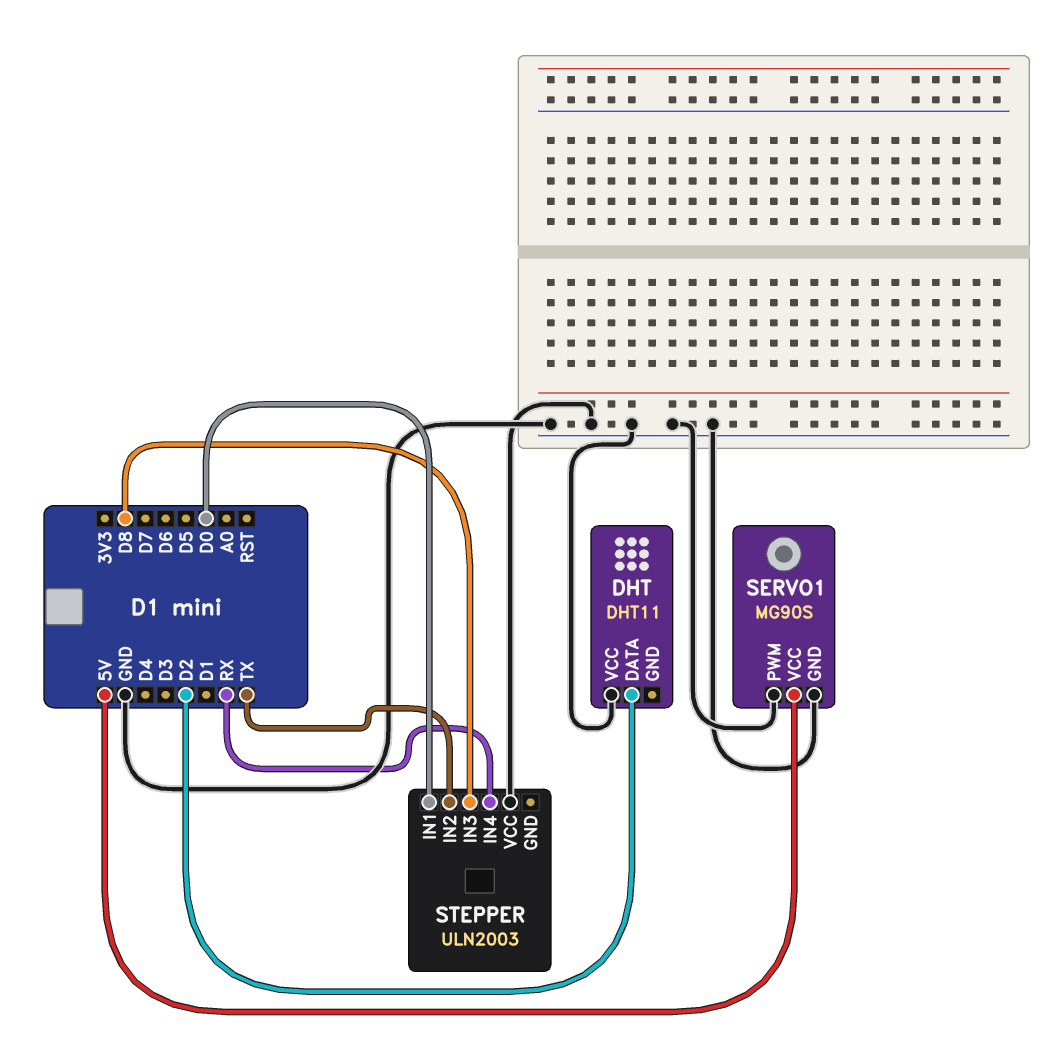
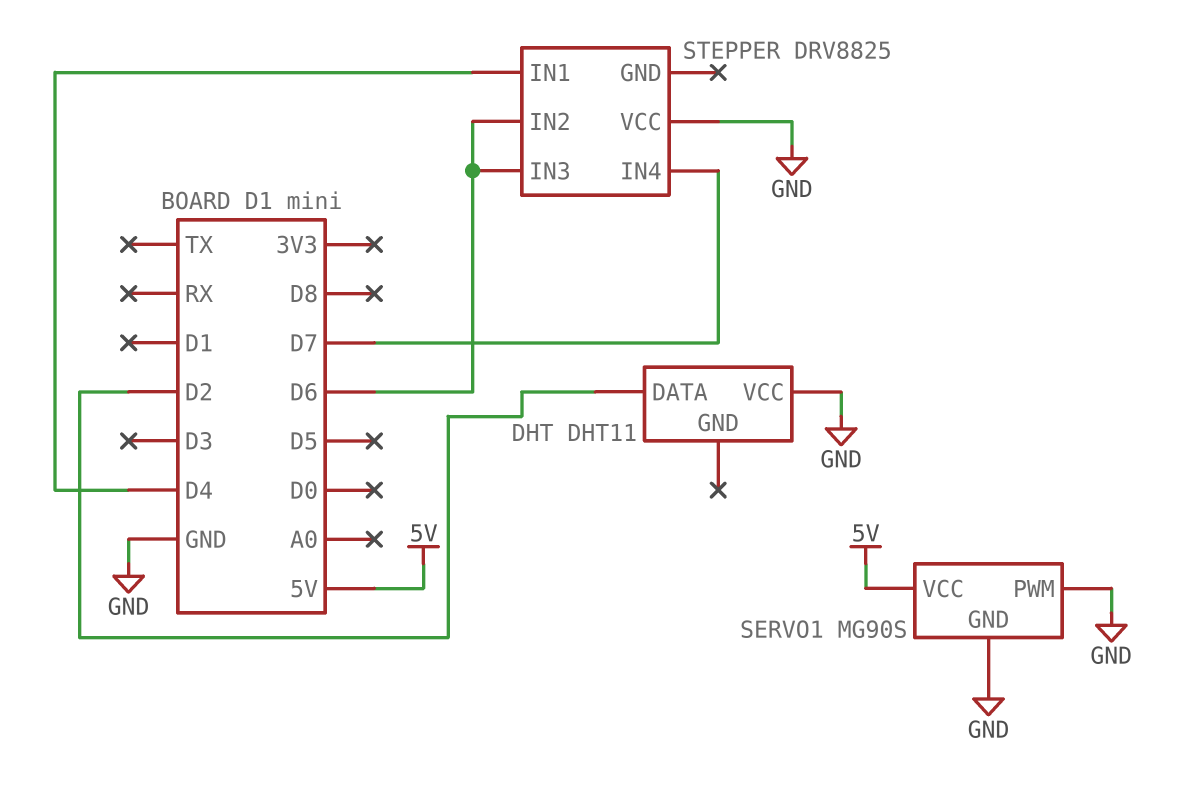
STEPPER: ULN2003 -> DRV8825
STEPPER pin IN1: D0 -> D4
STEPPER pin IN2: TX -> D6
STEPPER pin IN3: D8 -> D6
STEPPER pin IN4: RX -> D7

